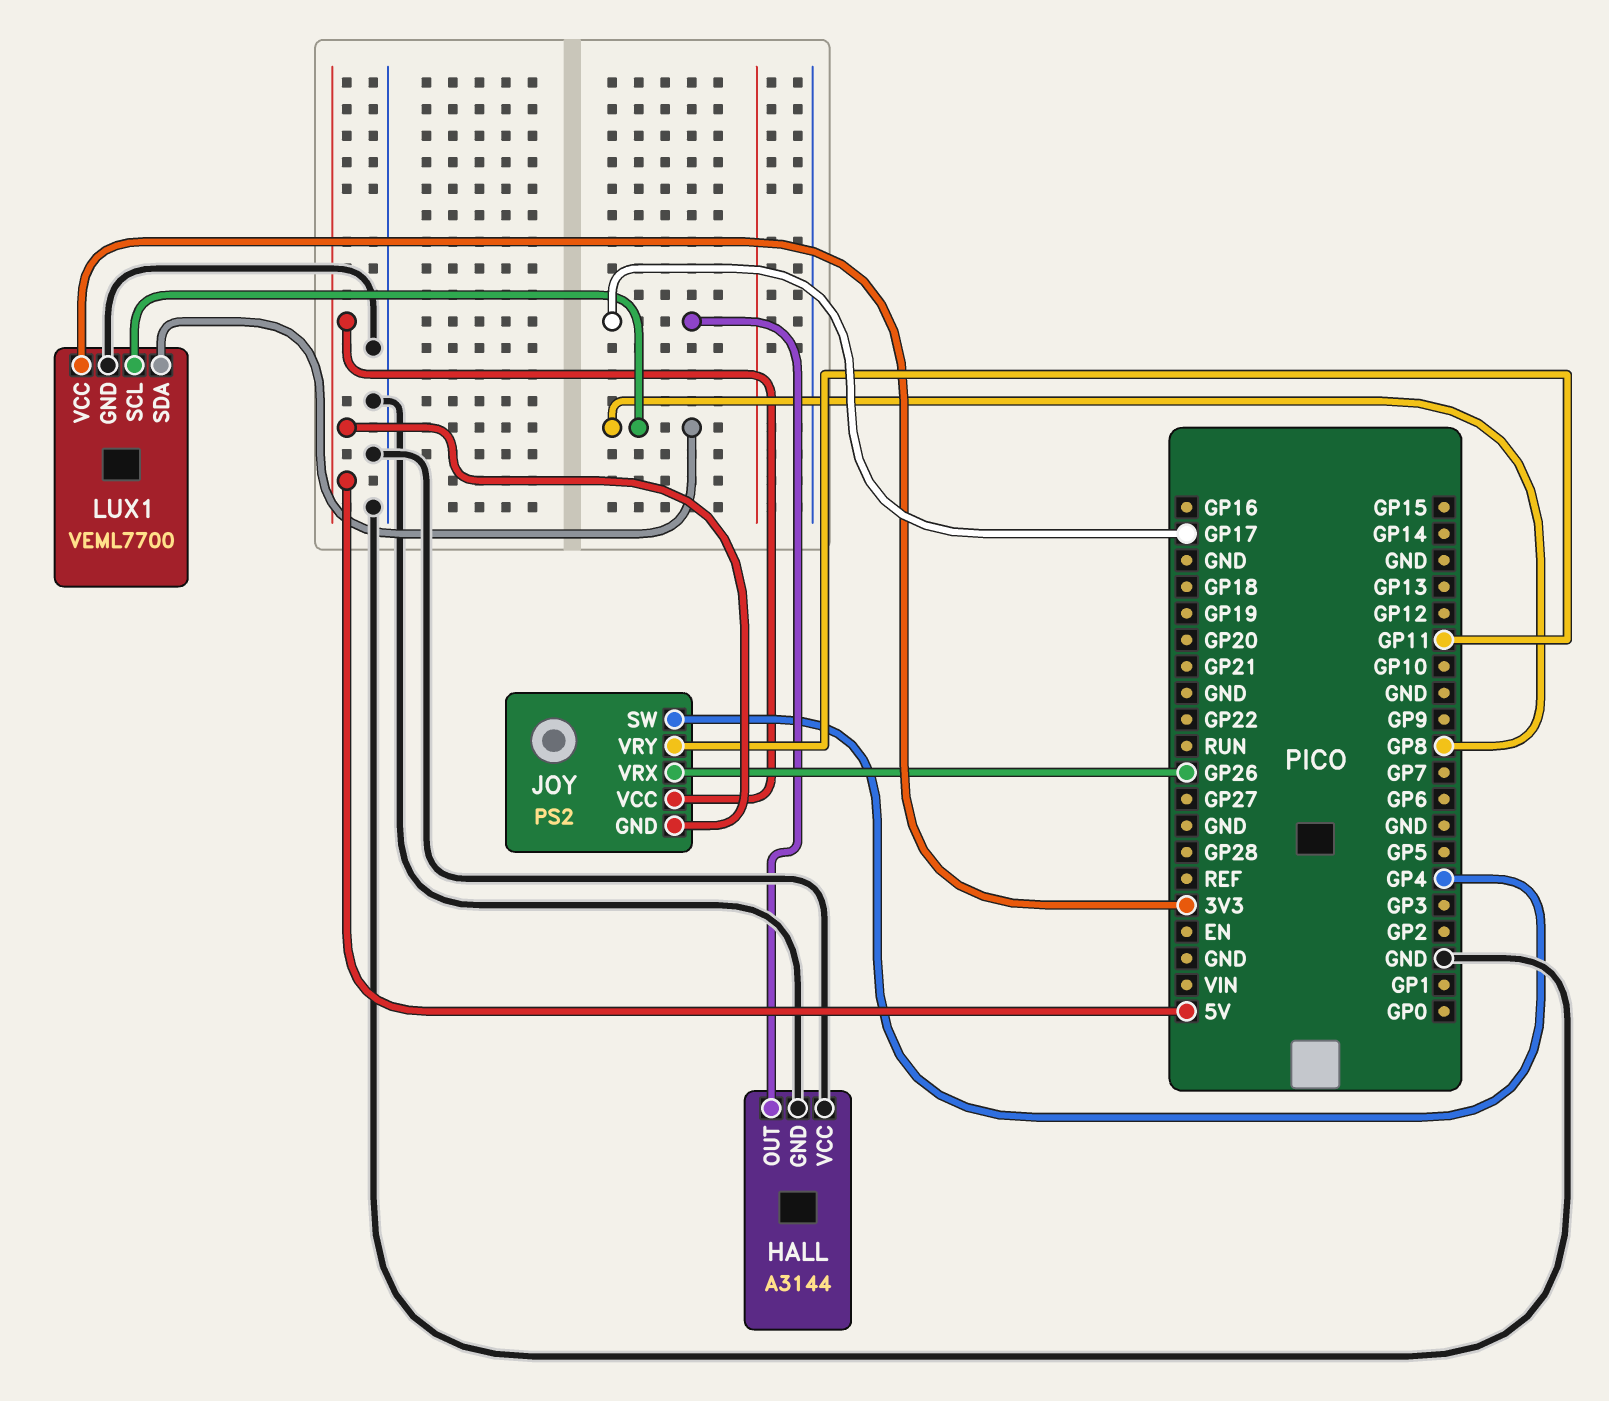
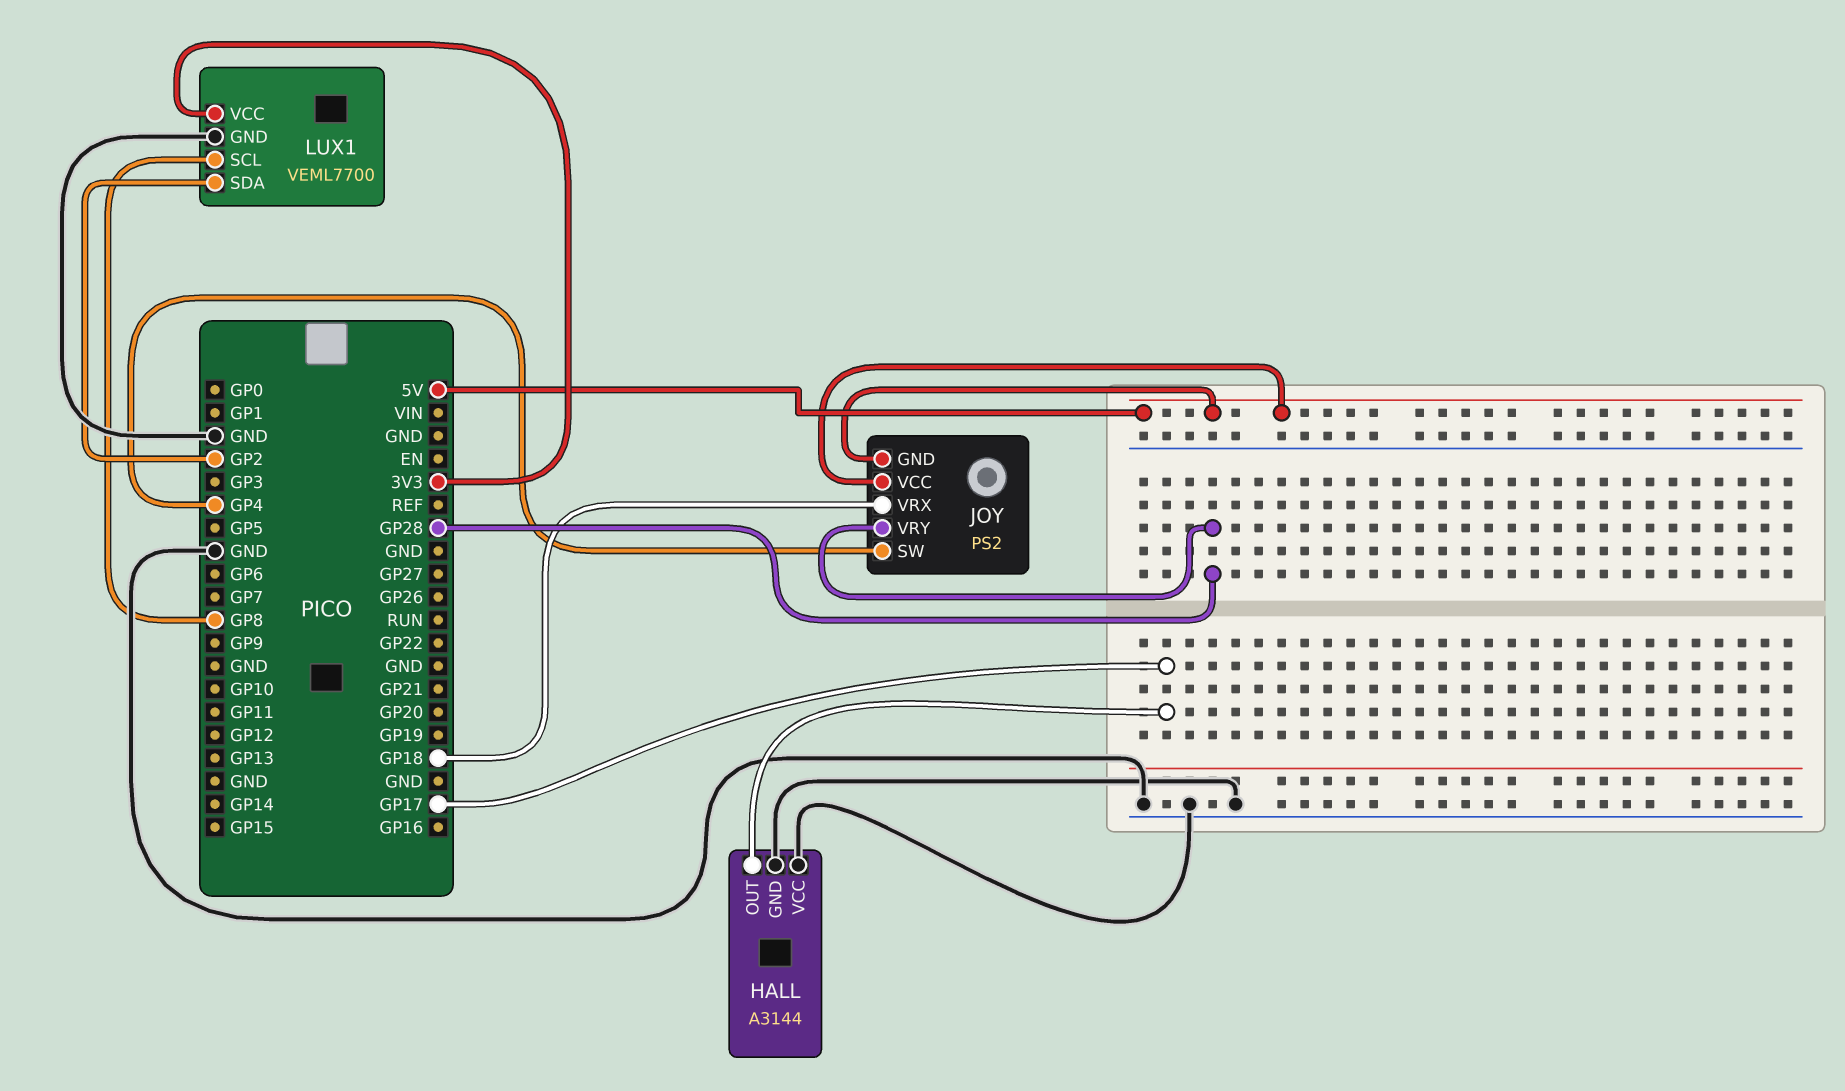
JOY pin VRX: GP26 -> GP18
JOY pin VRY: GP11 -> GP28
LUX1 pin SDA: GP8 -> GP2

